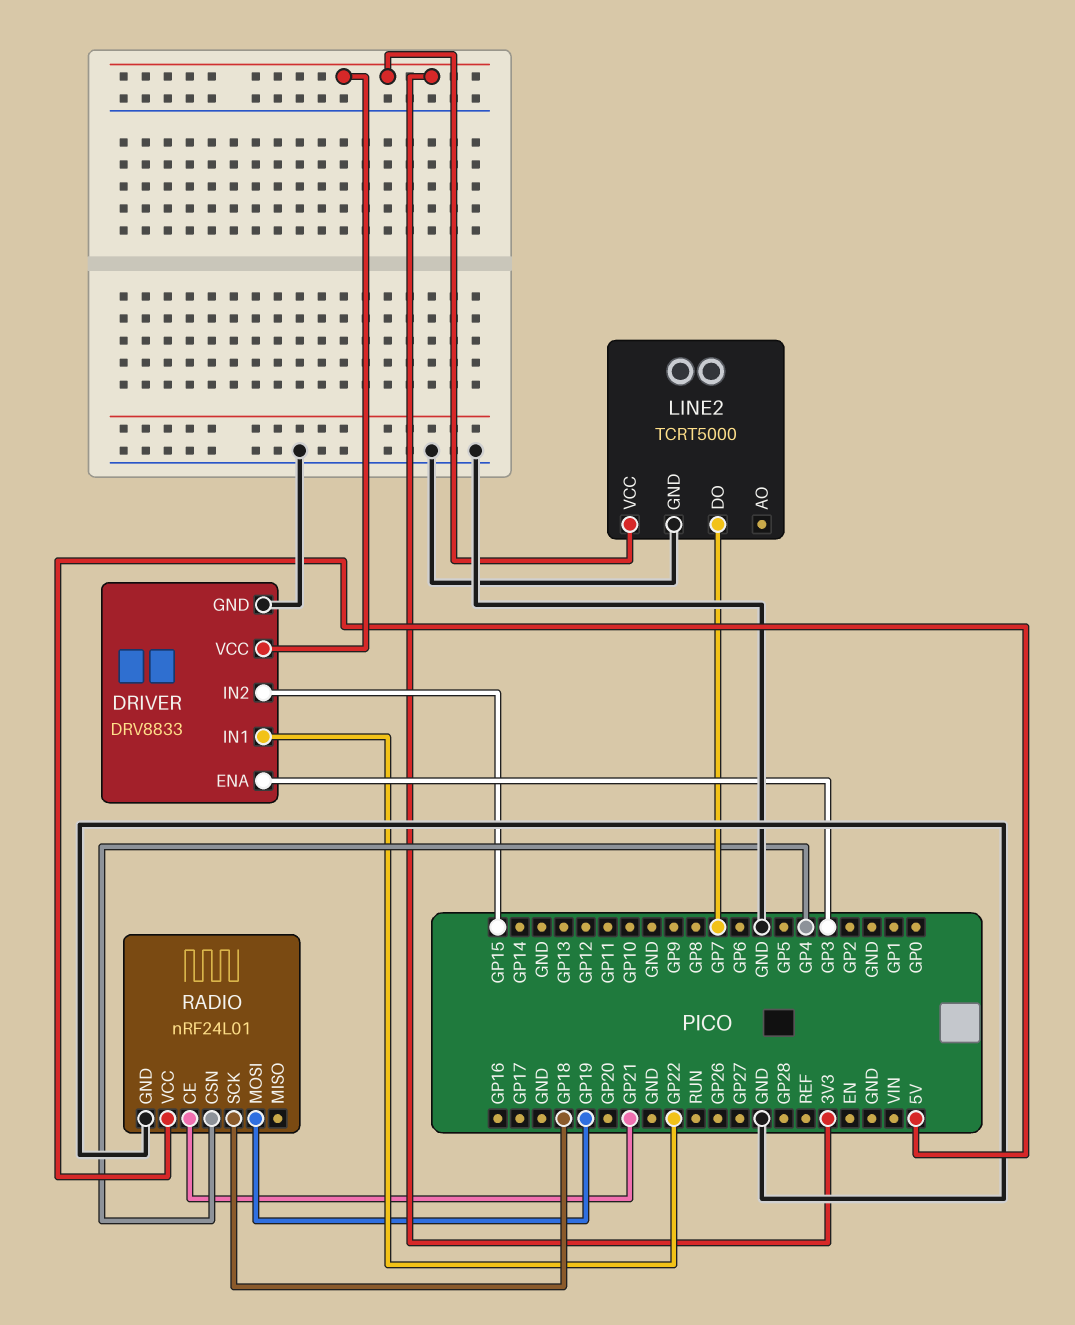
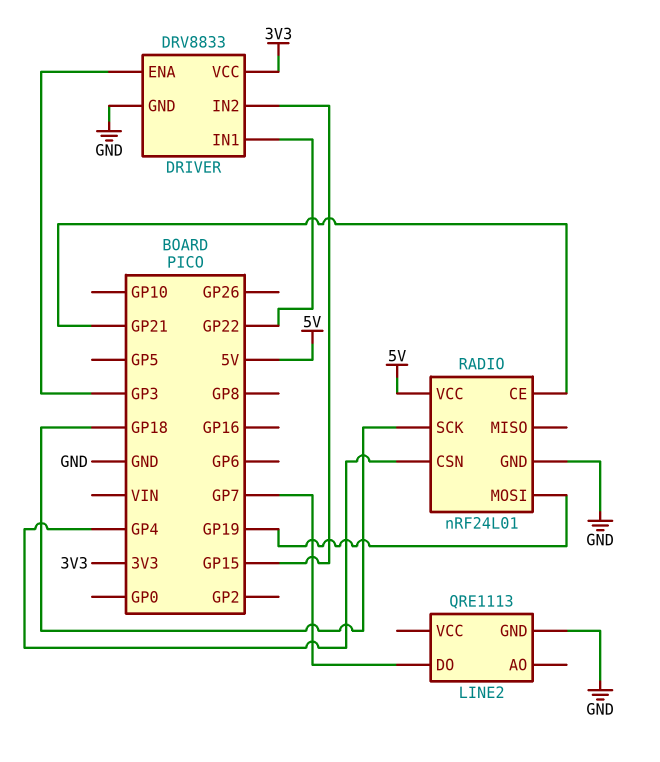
LINE2: TCRT5000 -> QRE1113
LINE2 pin VCC: 3V3 -> none

